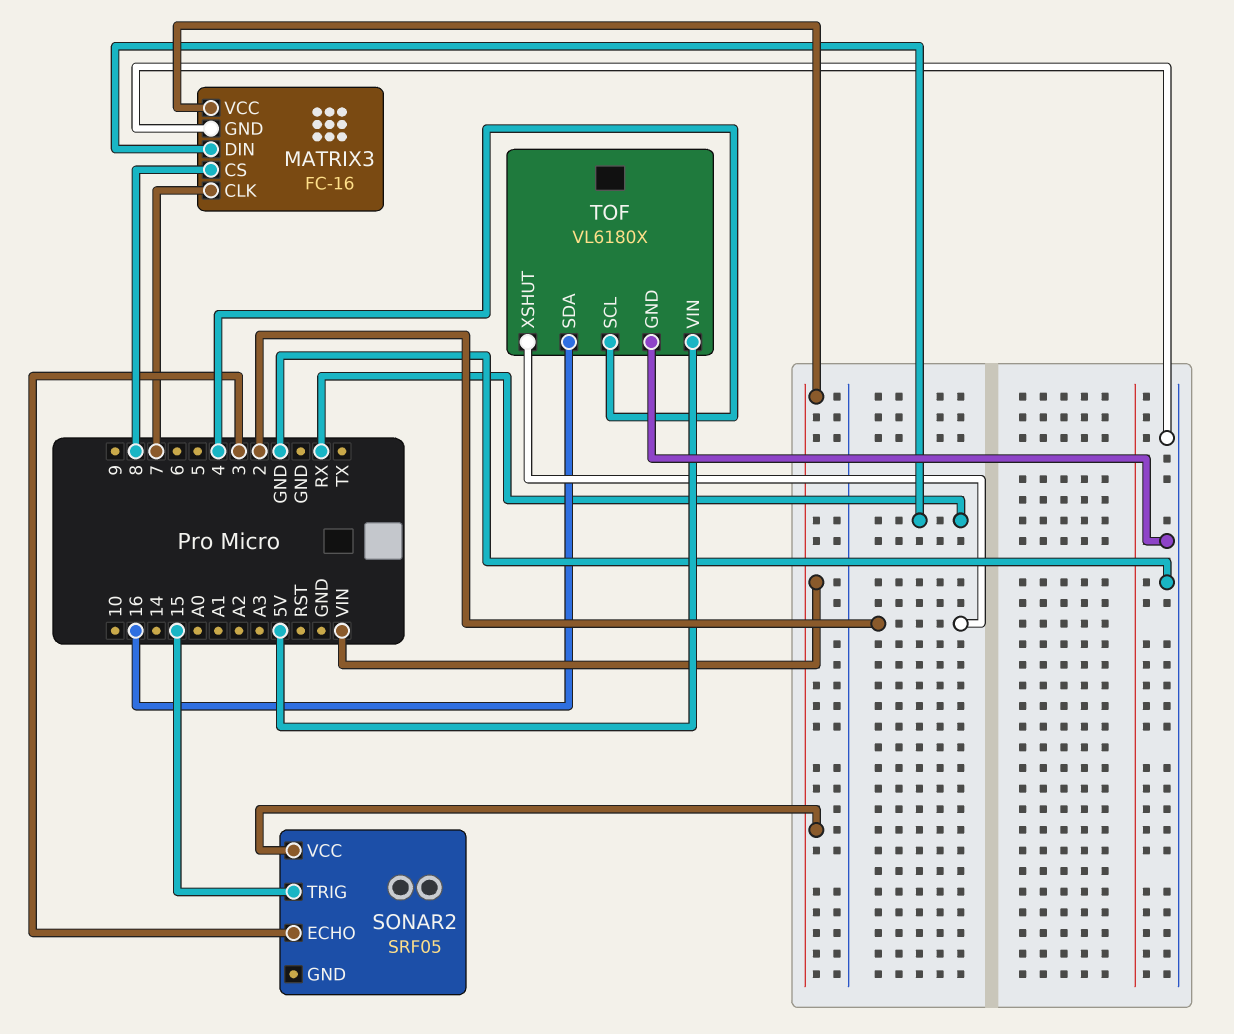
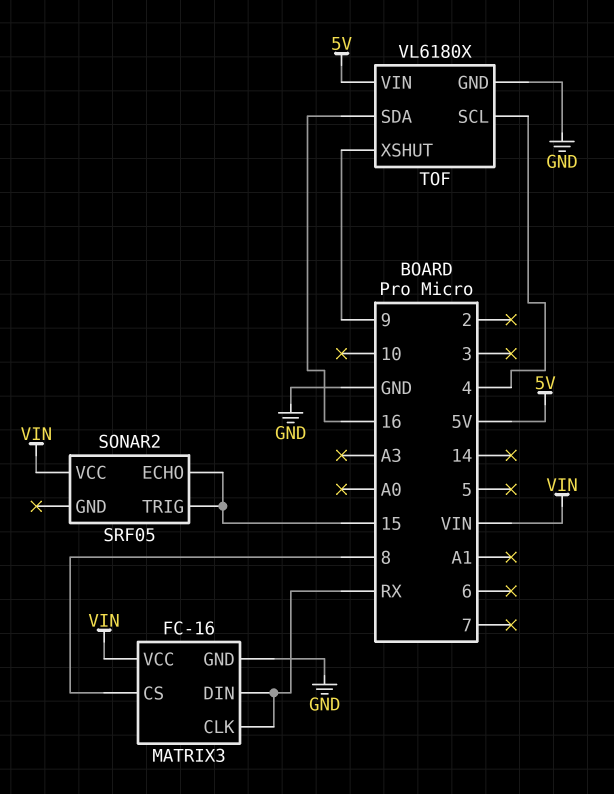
MATRIX3 pin CLK: 7 -> RX
SONAR2 pin ECHO: 3 -> 15
TOF pin XSHUT: 2 -> 9

